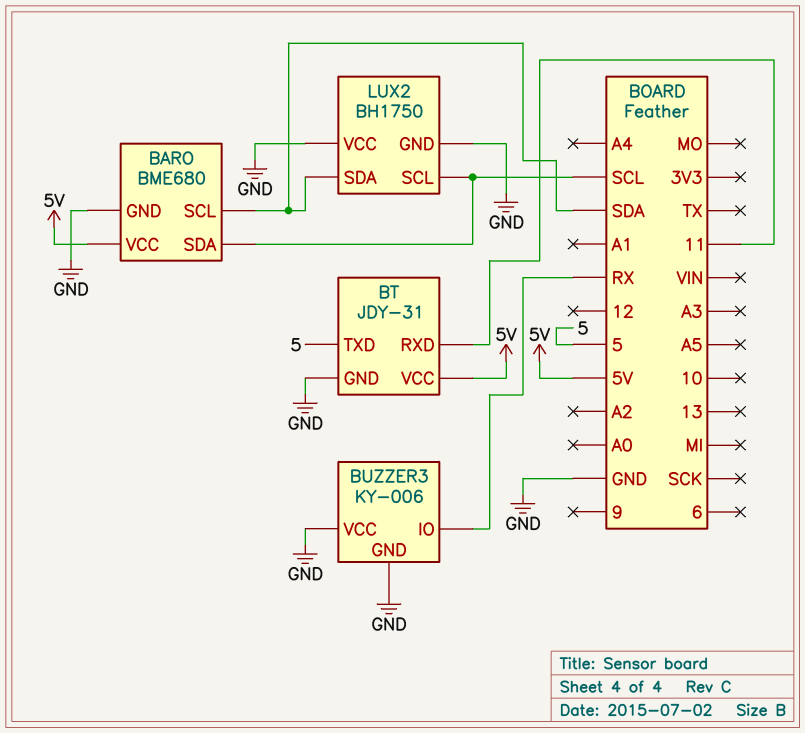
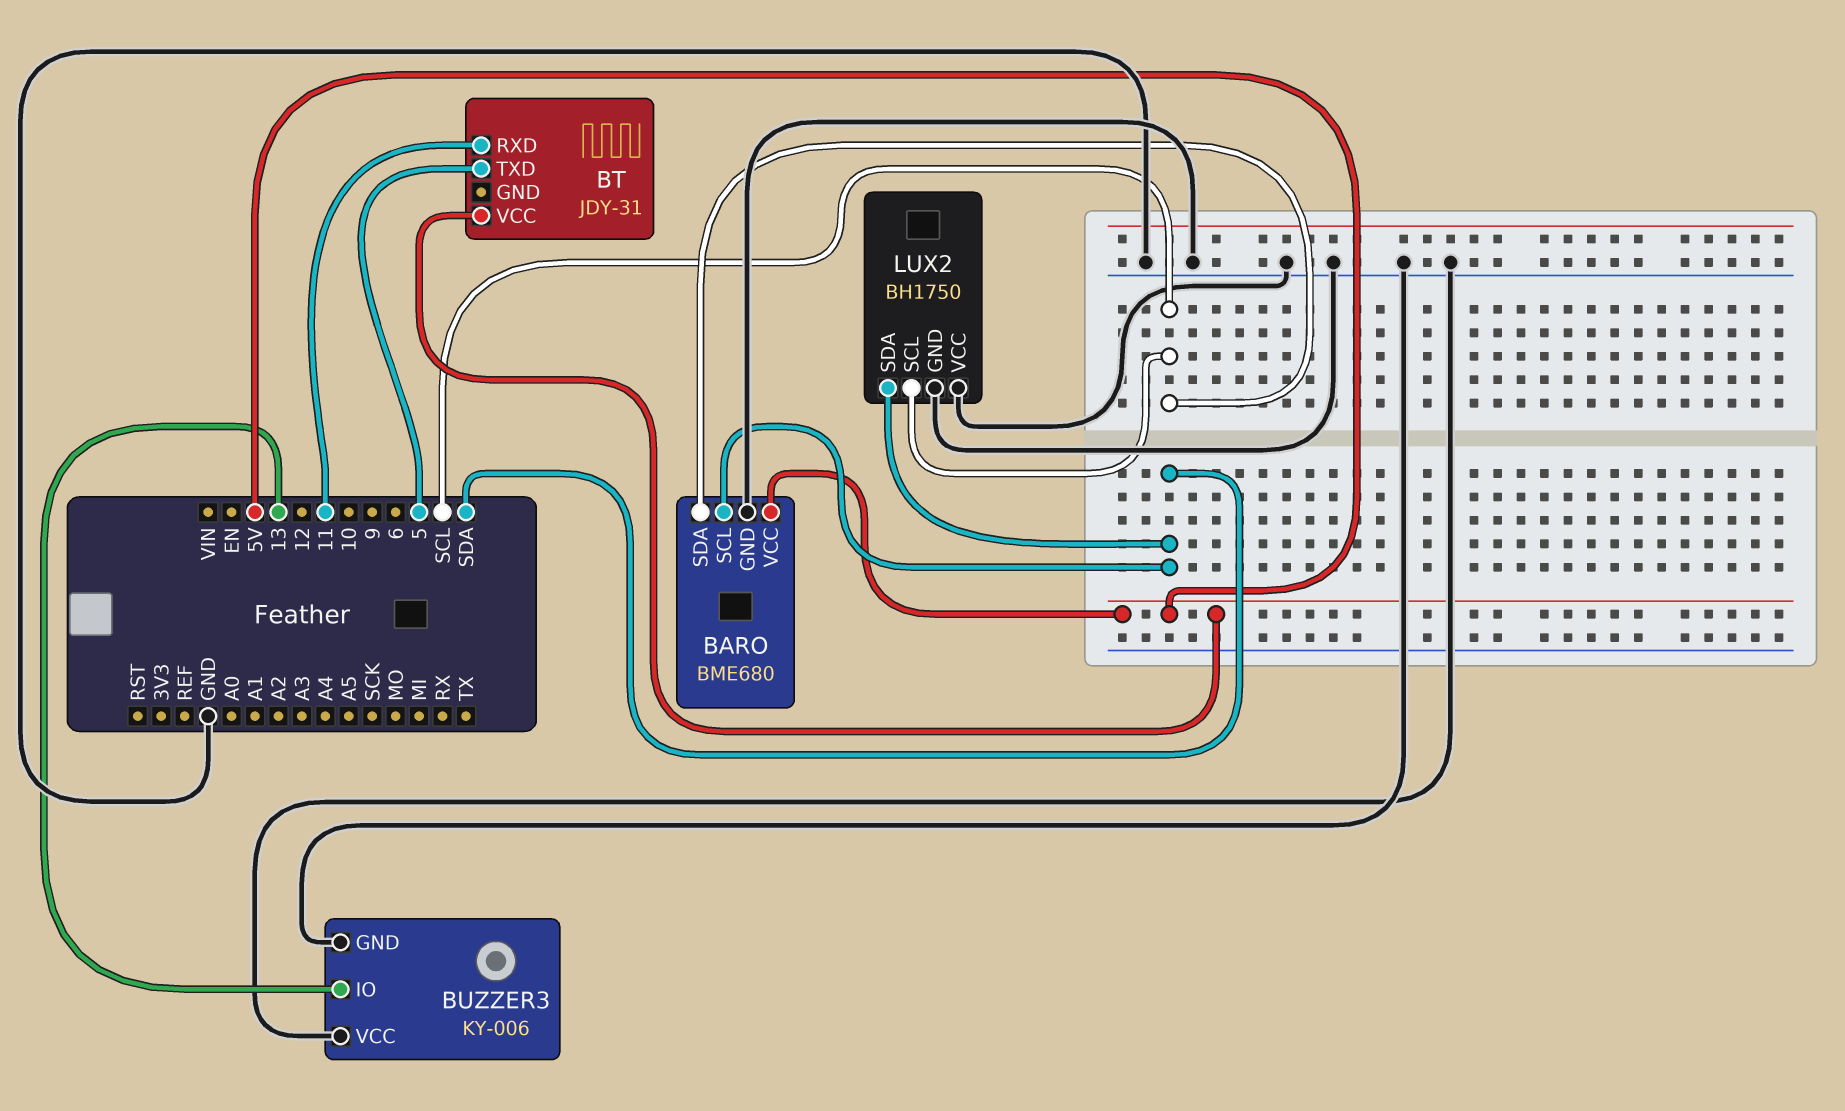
BT pin GND: GND -> none
BUZZER3 pin IO: RX -> 13

